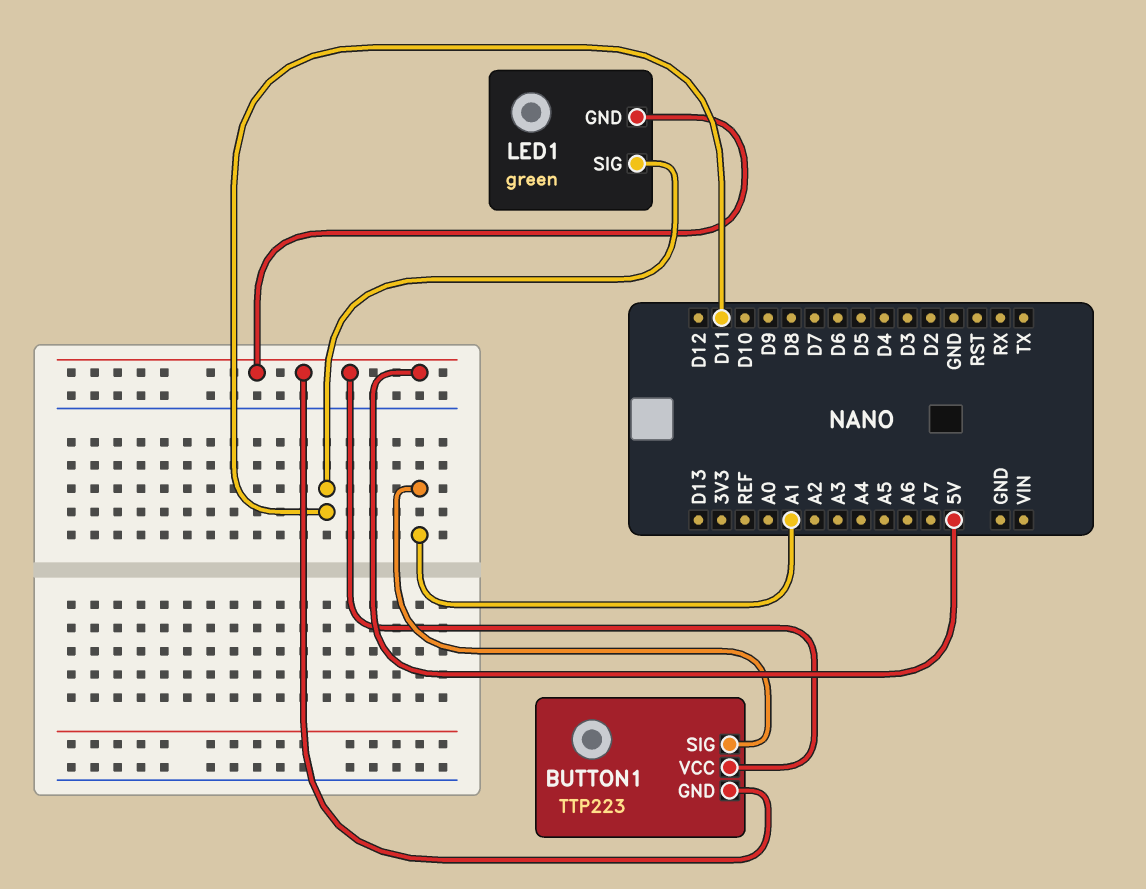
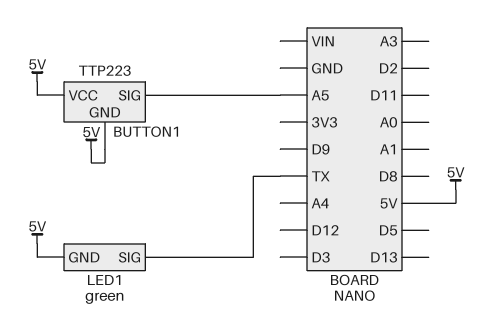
BUTTON1 pin SIG: A1 -> A5
LED1 pin SIG: D11 -> TX

